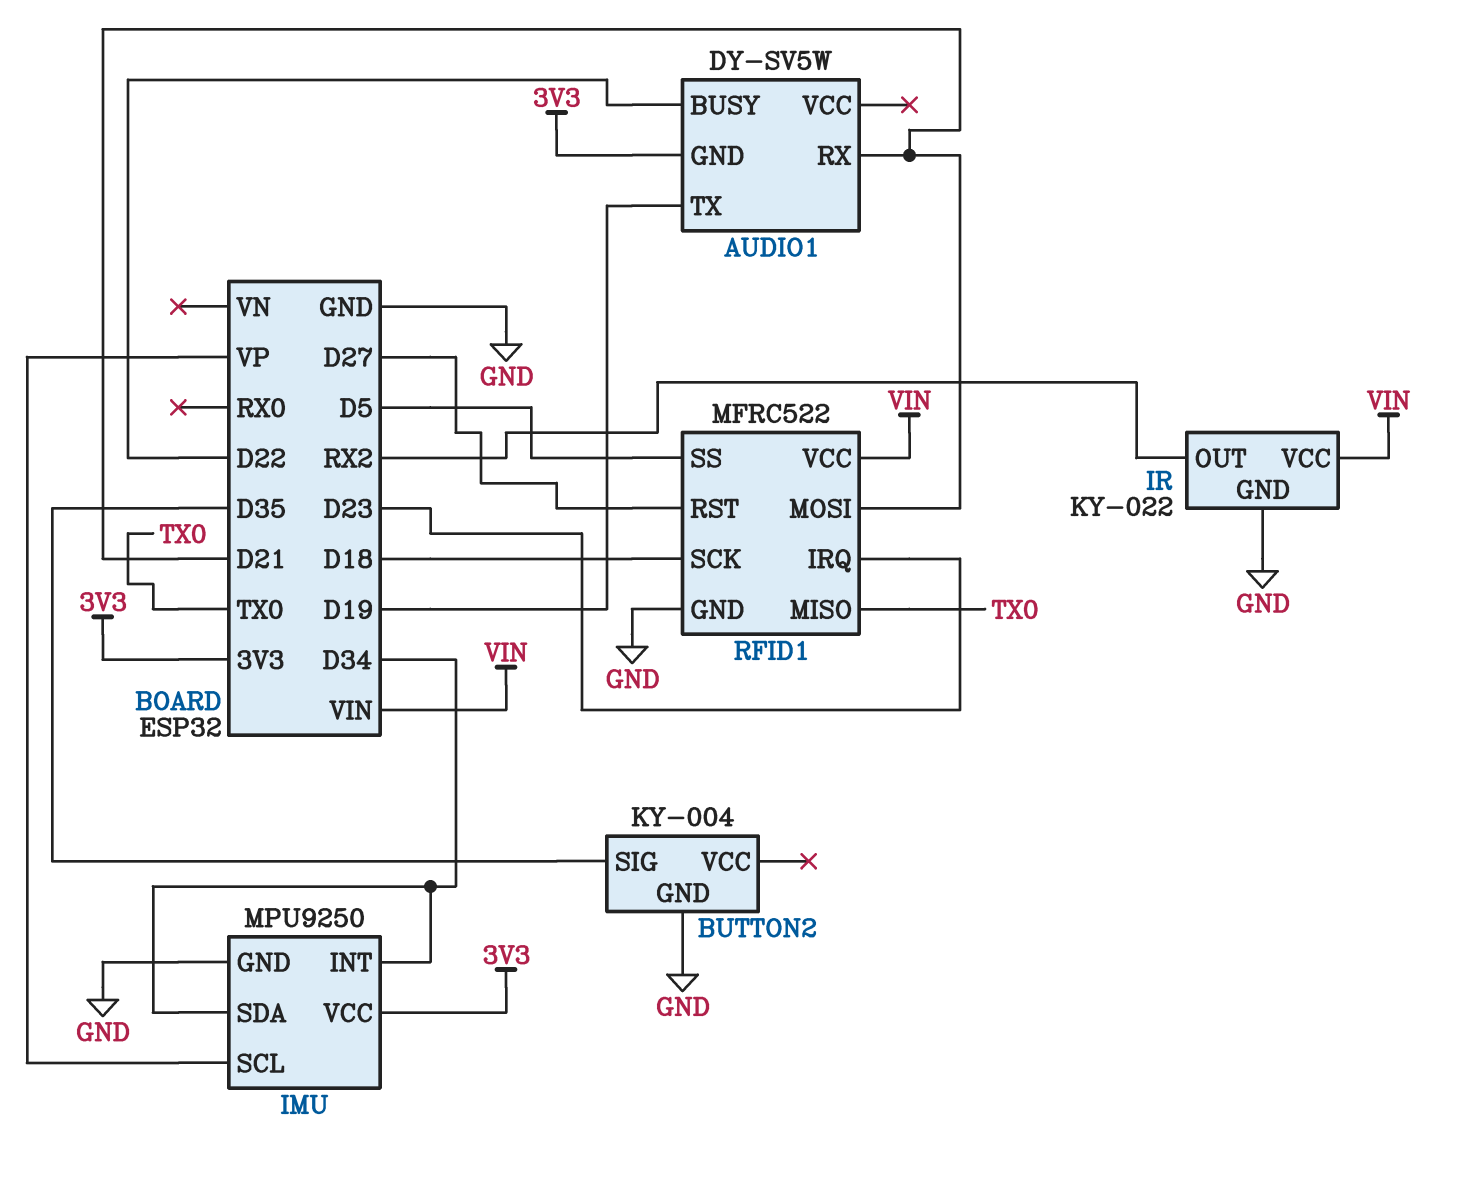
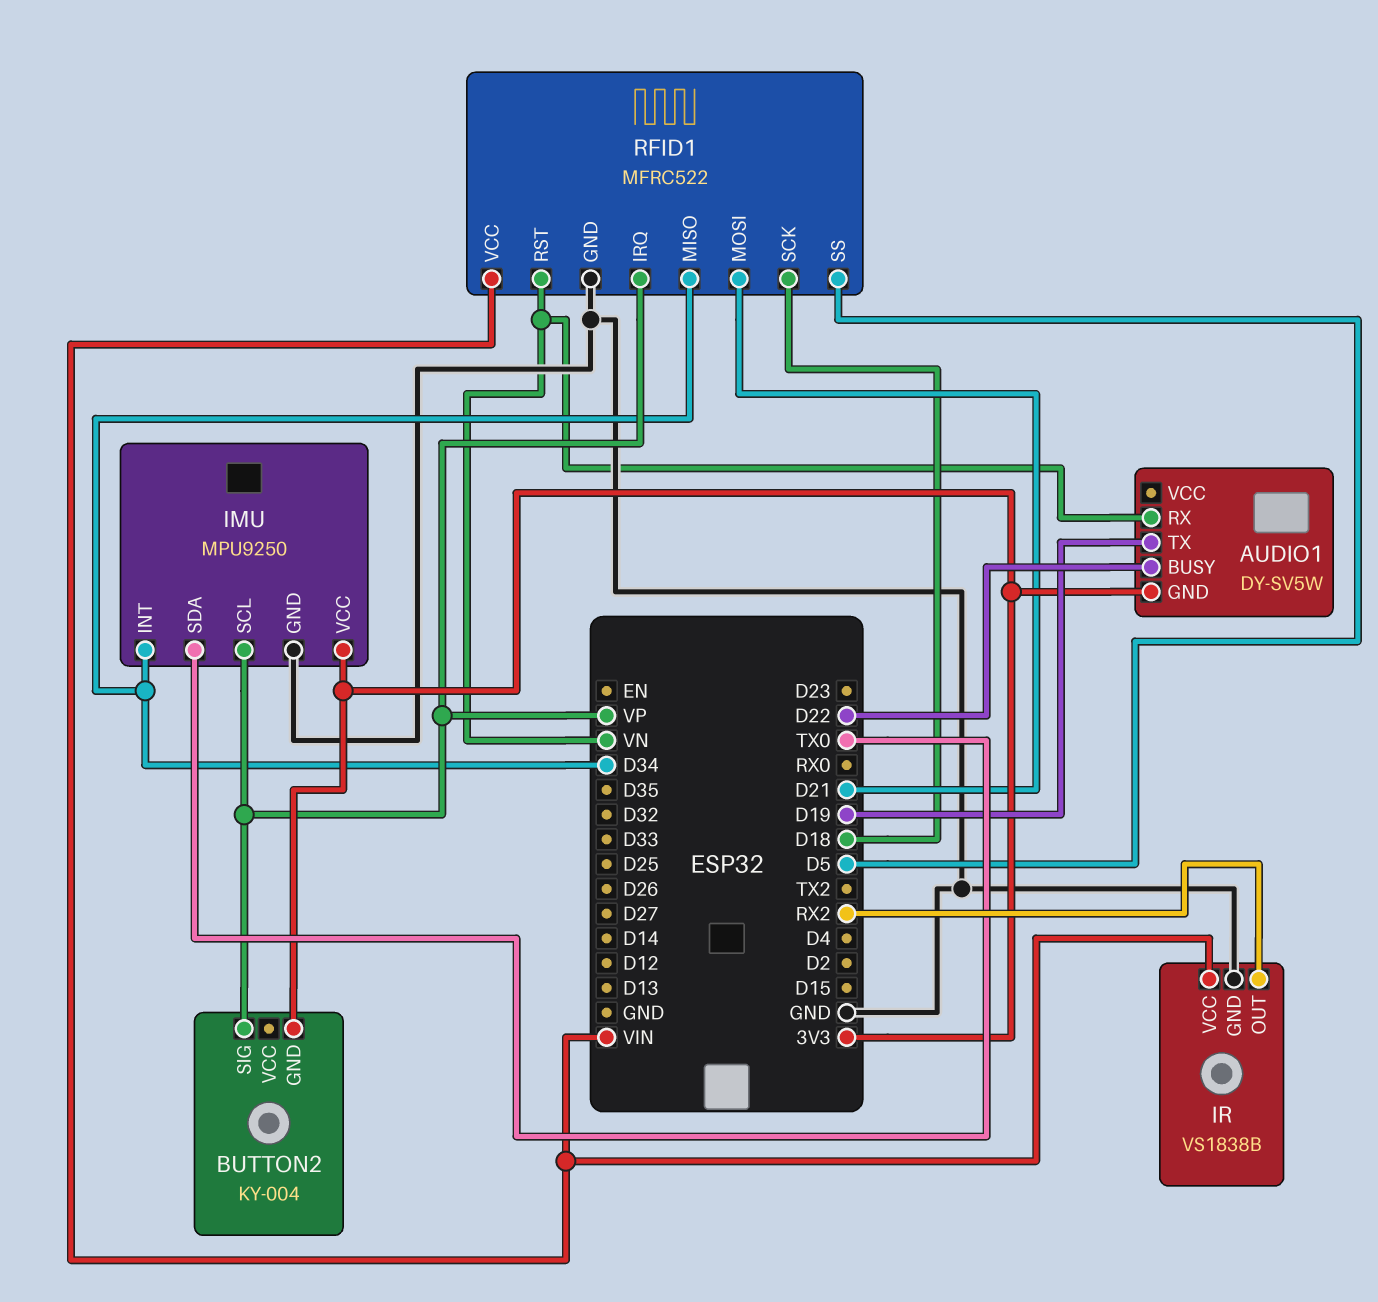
AUDIO1 pin RX: D21 -> VN
BUTTON2 pin GND: GND -> 3V3
BUTTON2 pin SIG: D35 -> VP
IMU pin SDA: D34 -> TX0
IR: KY-022 -> VS1838B
RFID1 pin IRQ: D23 -> VP
RFID1 pin MISO: TX0 -> D34
RFID1 pin RST: D27 -> VN

